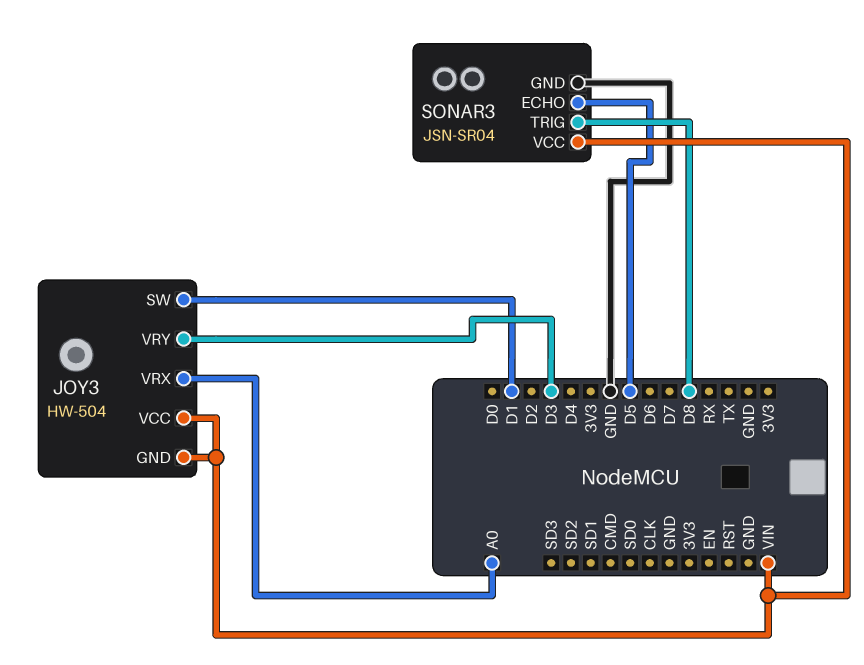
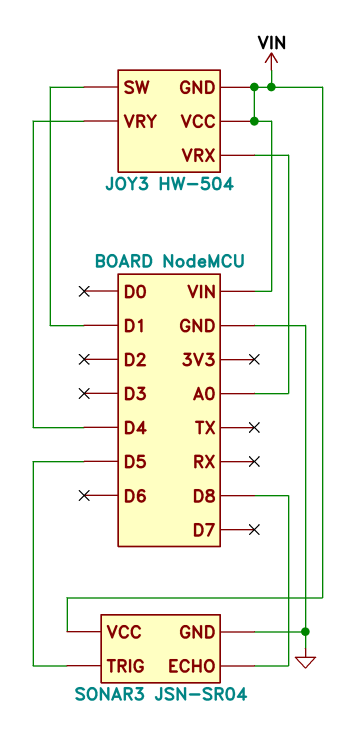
JOY3 pin VRY: D3 -> D4
SONAR3 pin ECHO: D5 -> D8
SONAR3 pin TRIG: D8 -> D5

